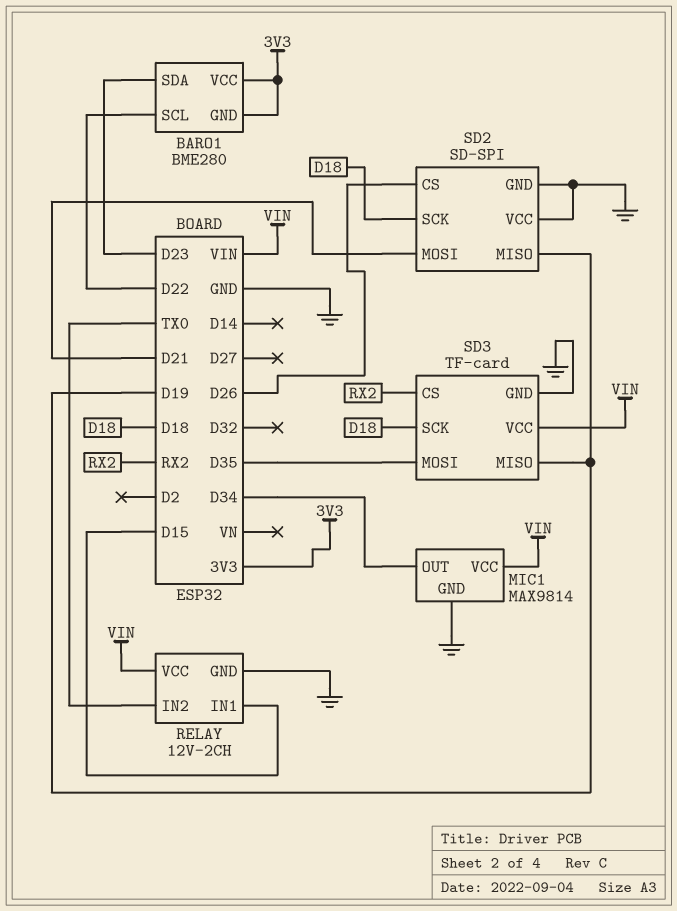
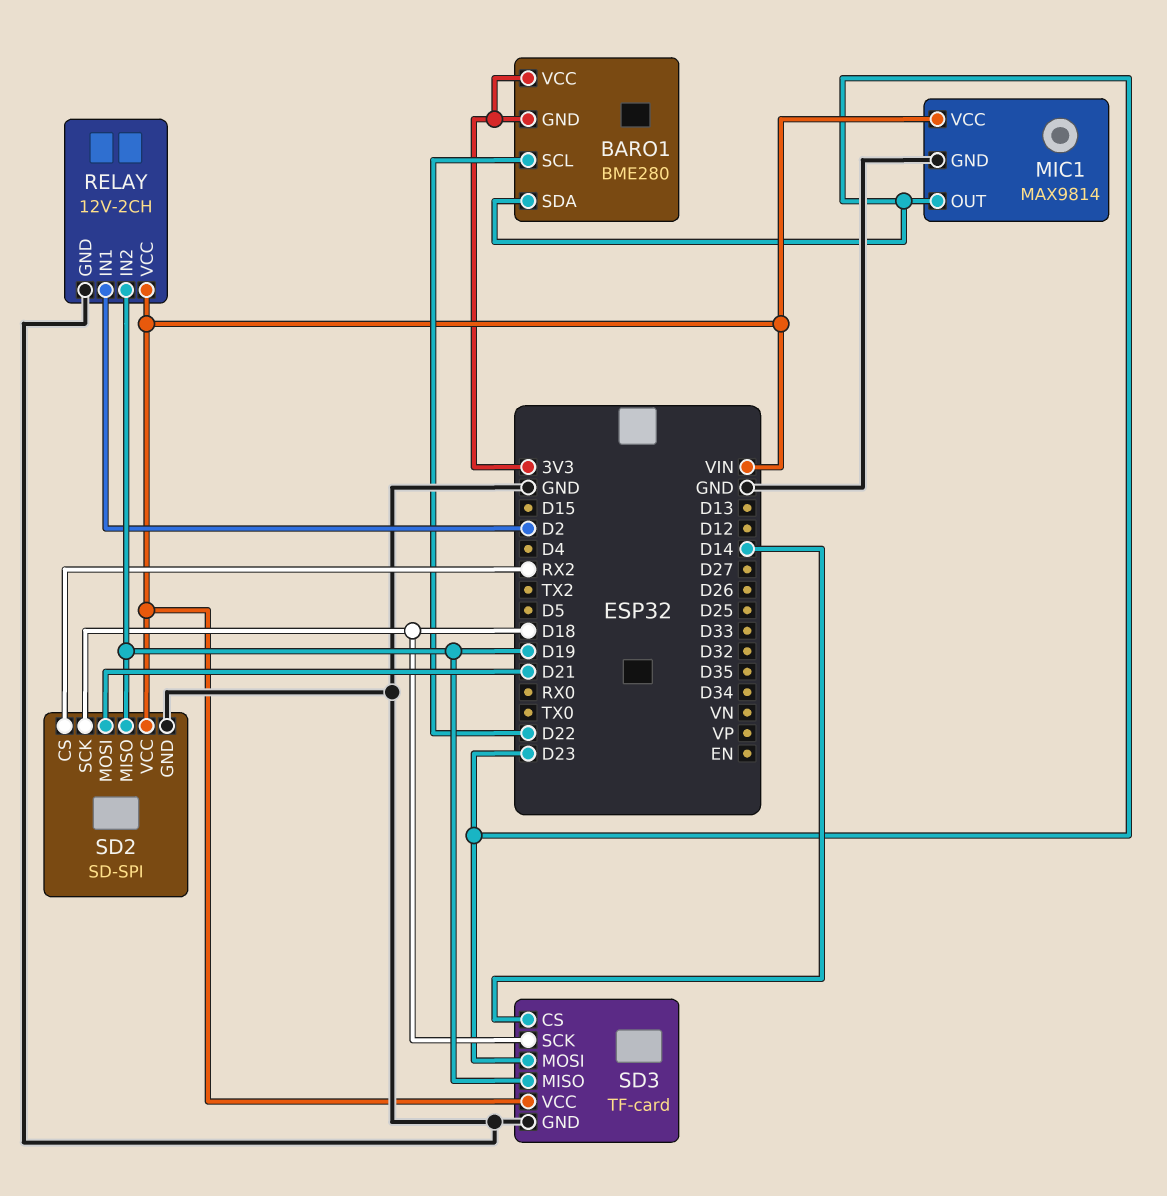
MIC1 pin OUT: D34 -> D23
RELAY pin IN1: D15 -> D2
RELAY pin IN2: TX0 -> D19
SD2 pin CS: D26 -> RX2
SD2 pin VCC: GND -> VIN
SD3 pin CS: RX2 -> D14
SD3 pin MOSI: D35 -> D23

